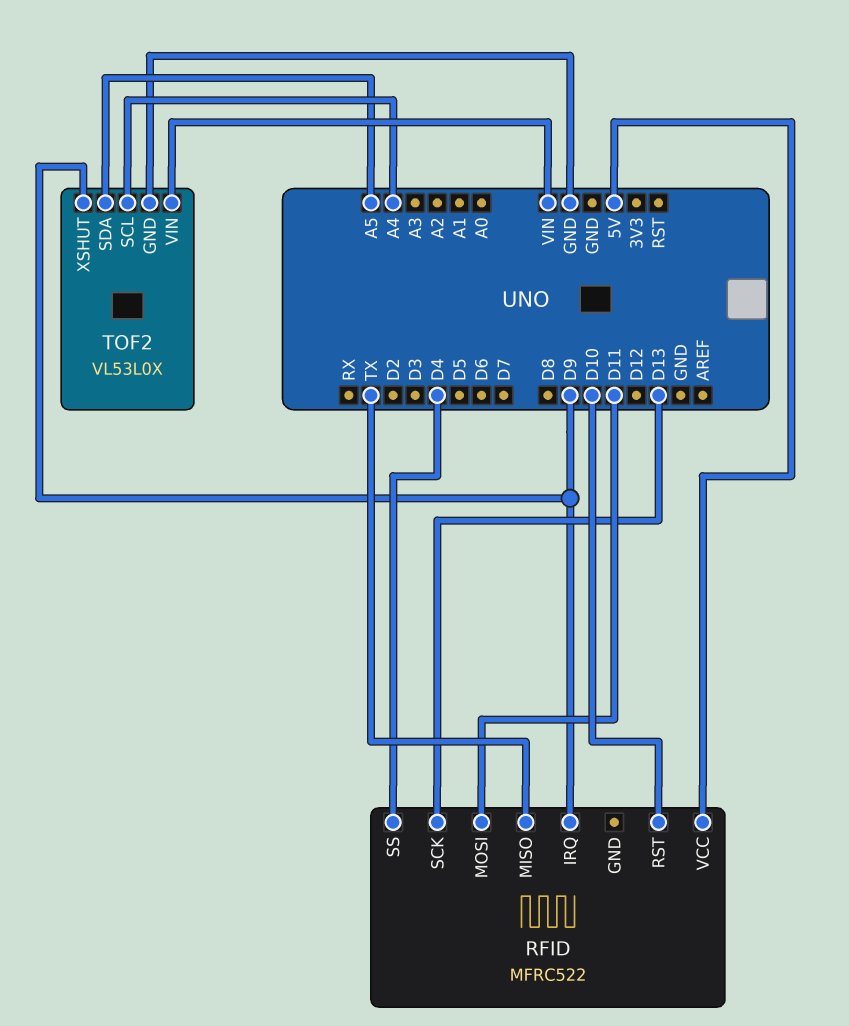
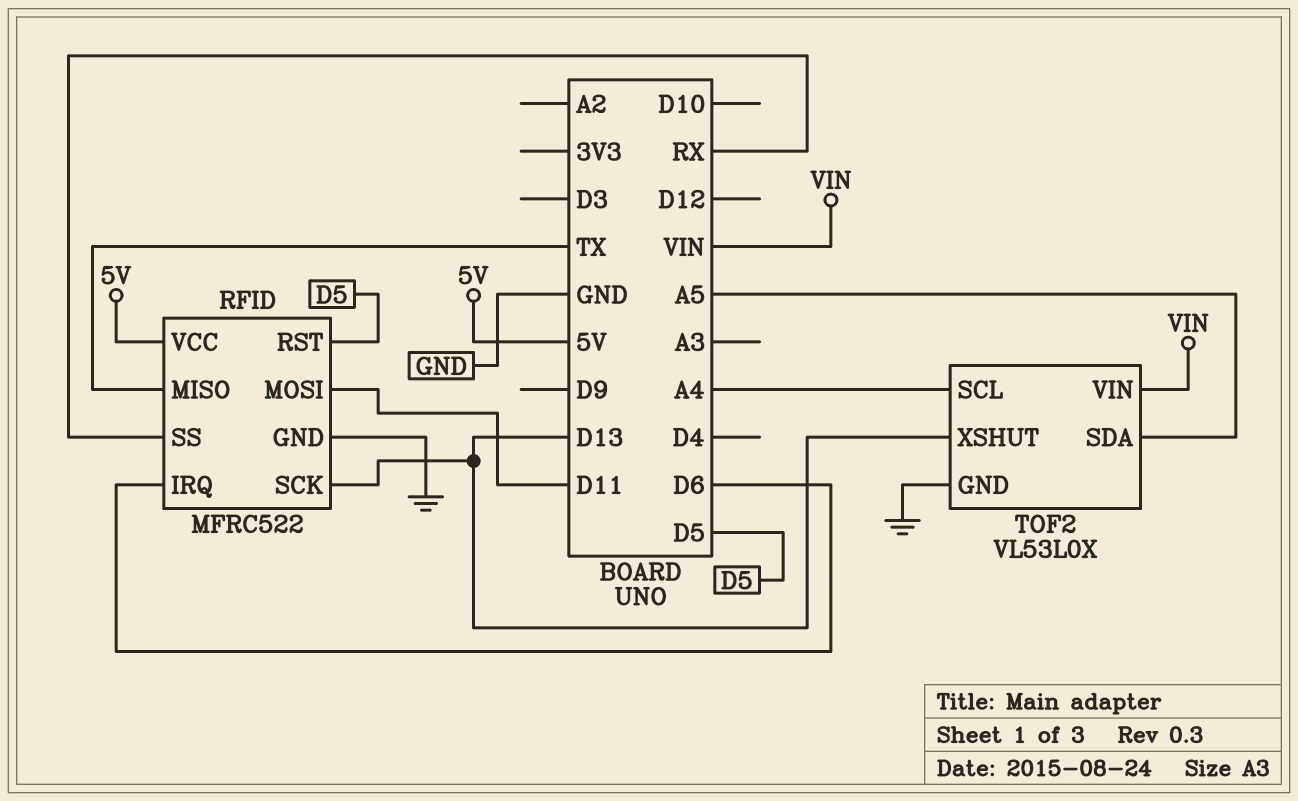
RFID pin GND: none -> GND
RFID pin IRQ: D9 -> D6
RFID pin RST: D10 -> D5
RFID pin SS: D4 -> RX
TOF2 pin XSHUT: D9 -> D13

